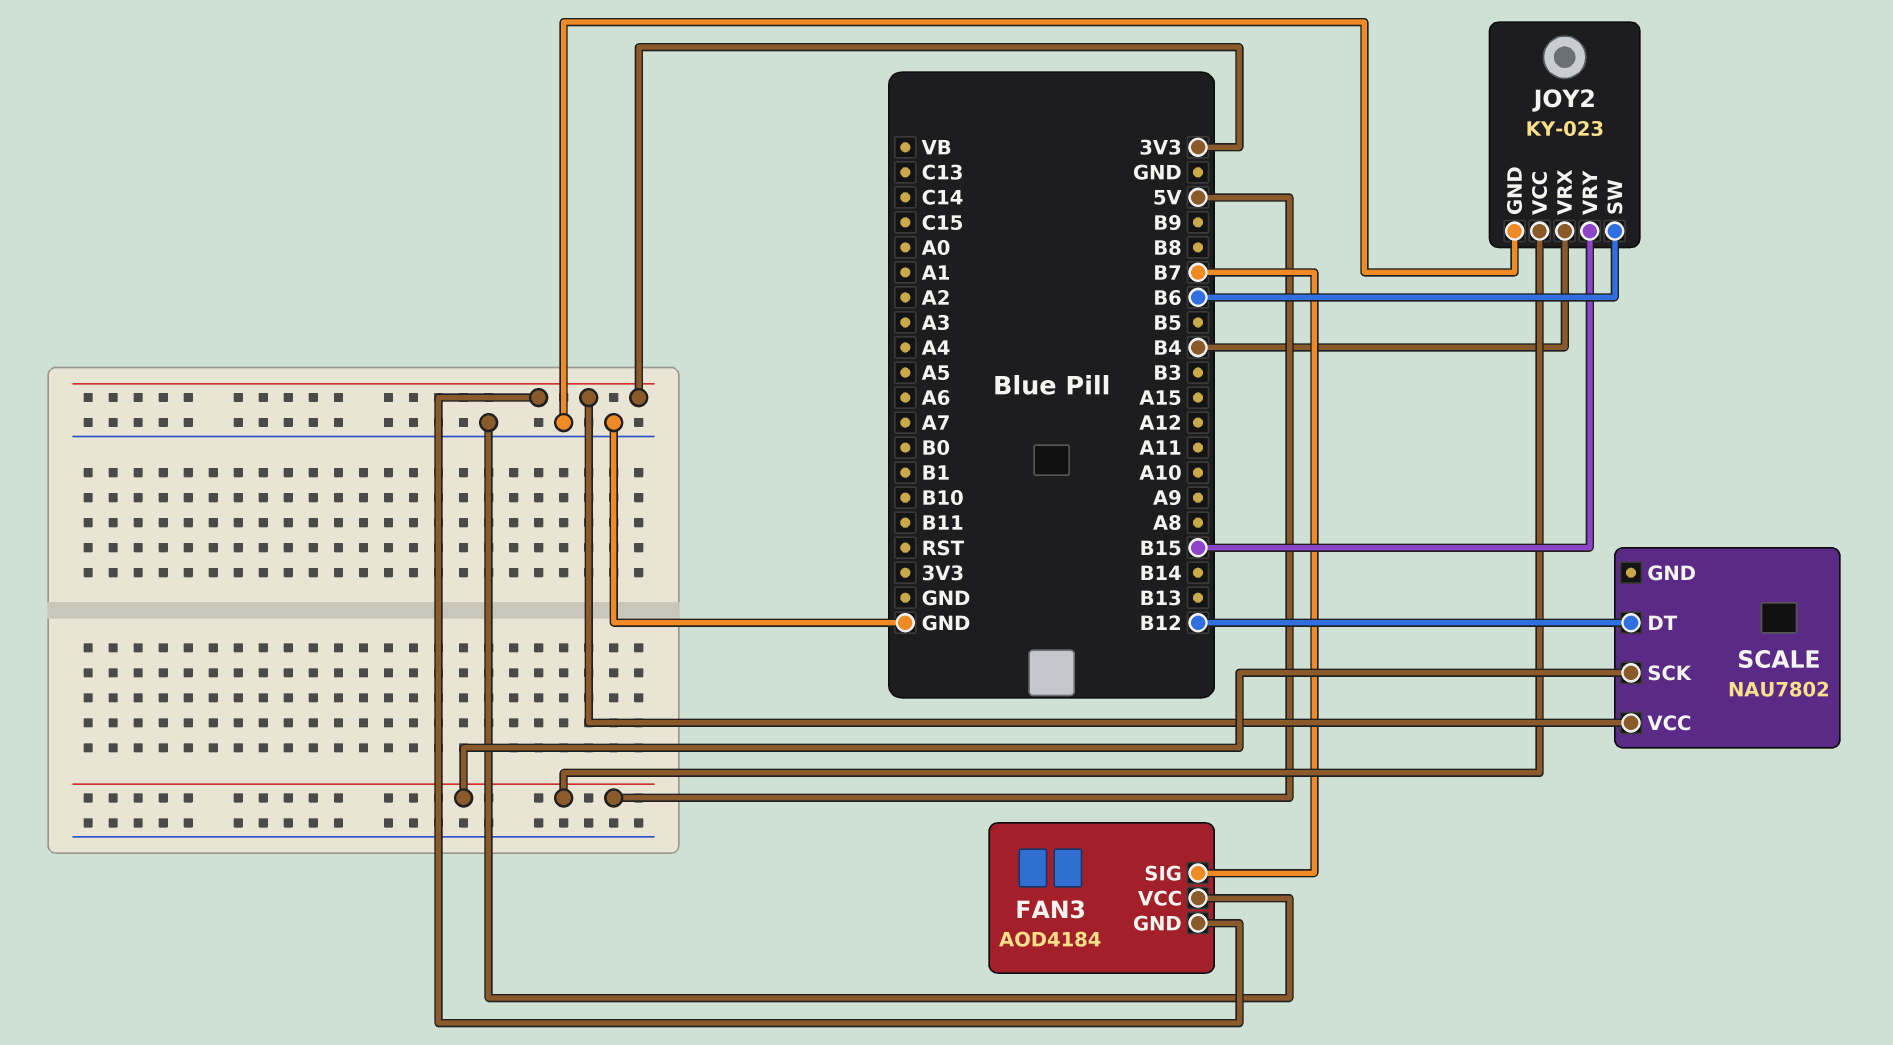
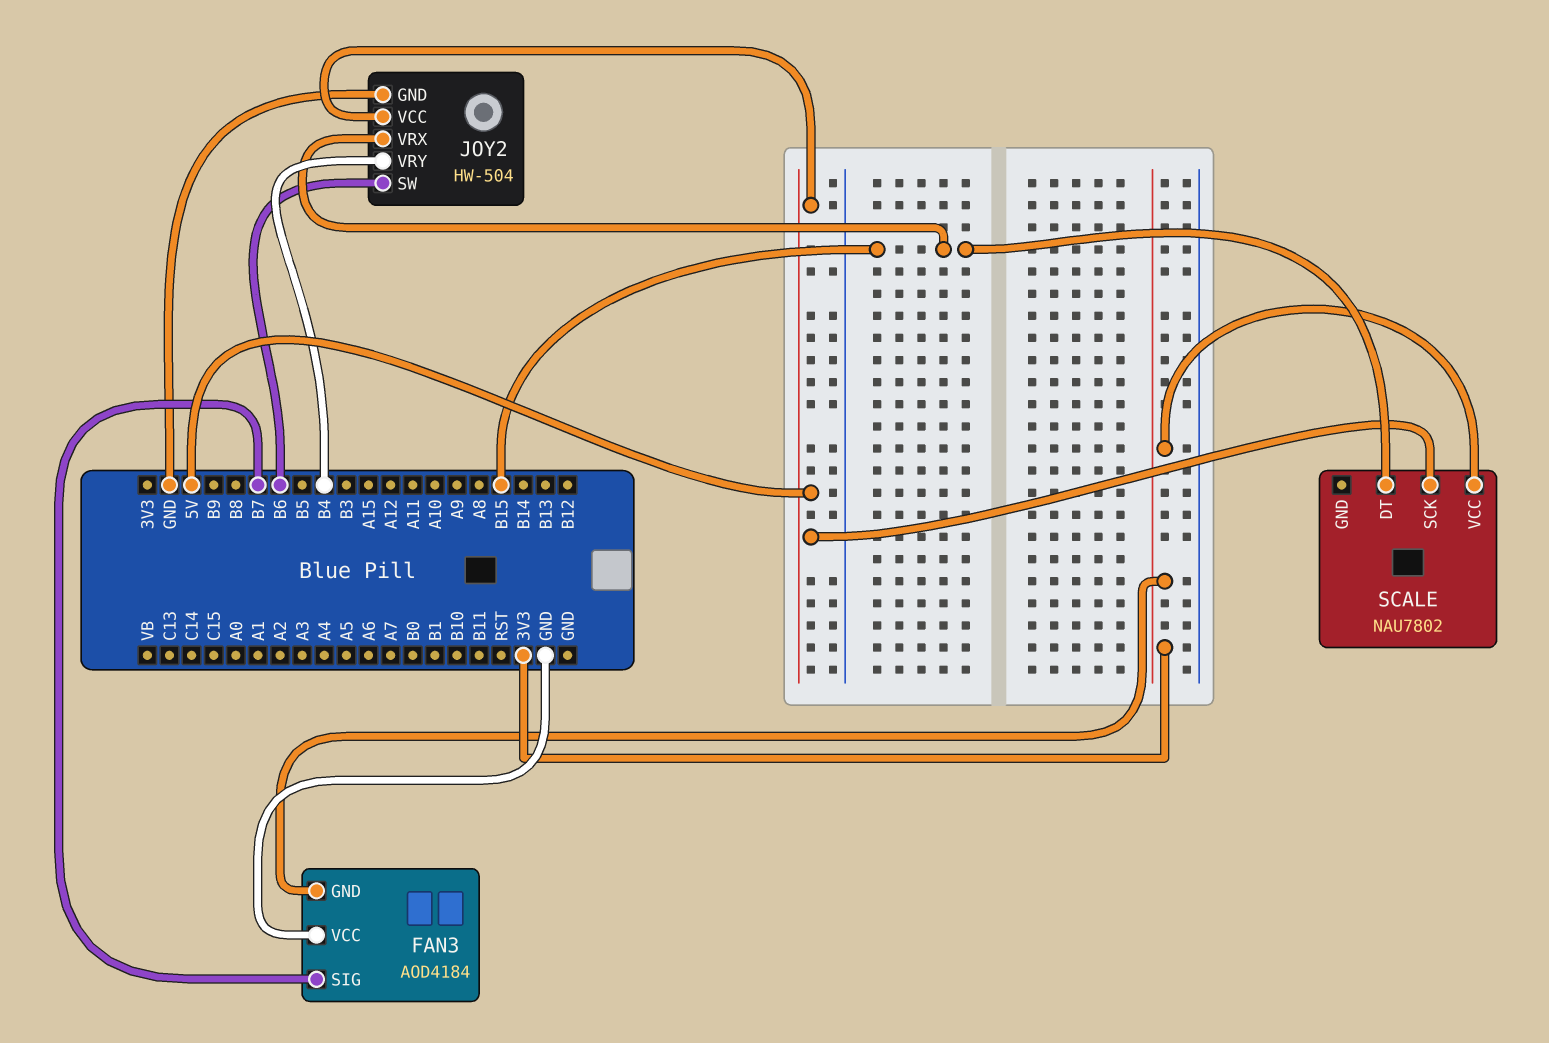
JOY2: KY-023 -> HW-504
JOY2 pin VRX: B4 -> B15
JOY2 pin VRY: B15 -> B4
SCALE pin DT: B12 -> B15

